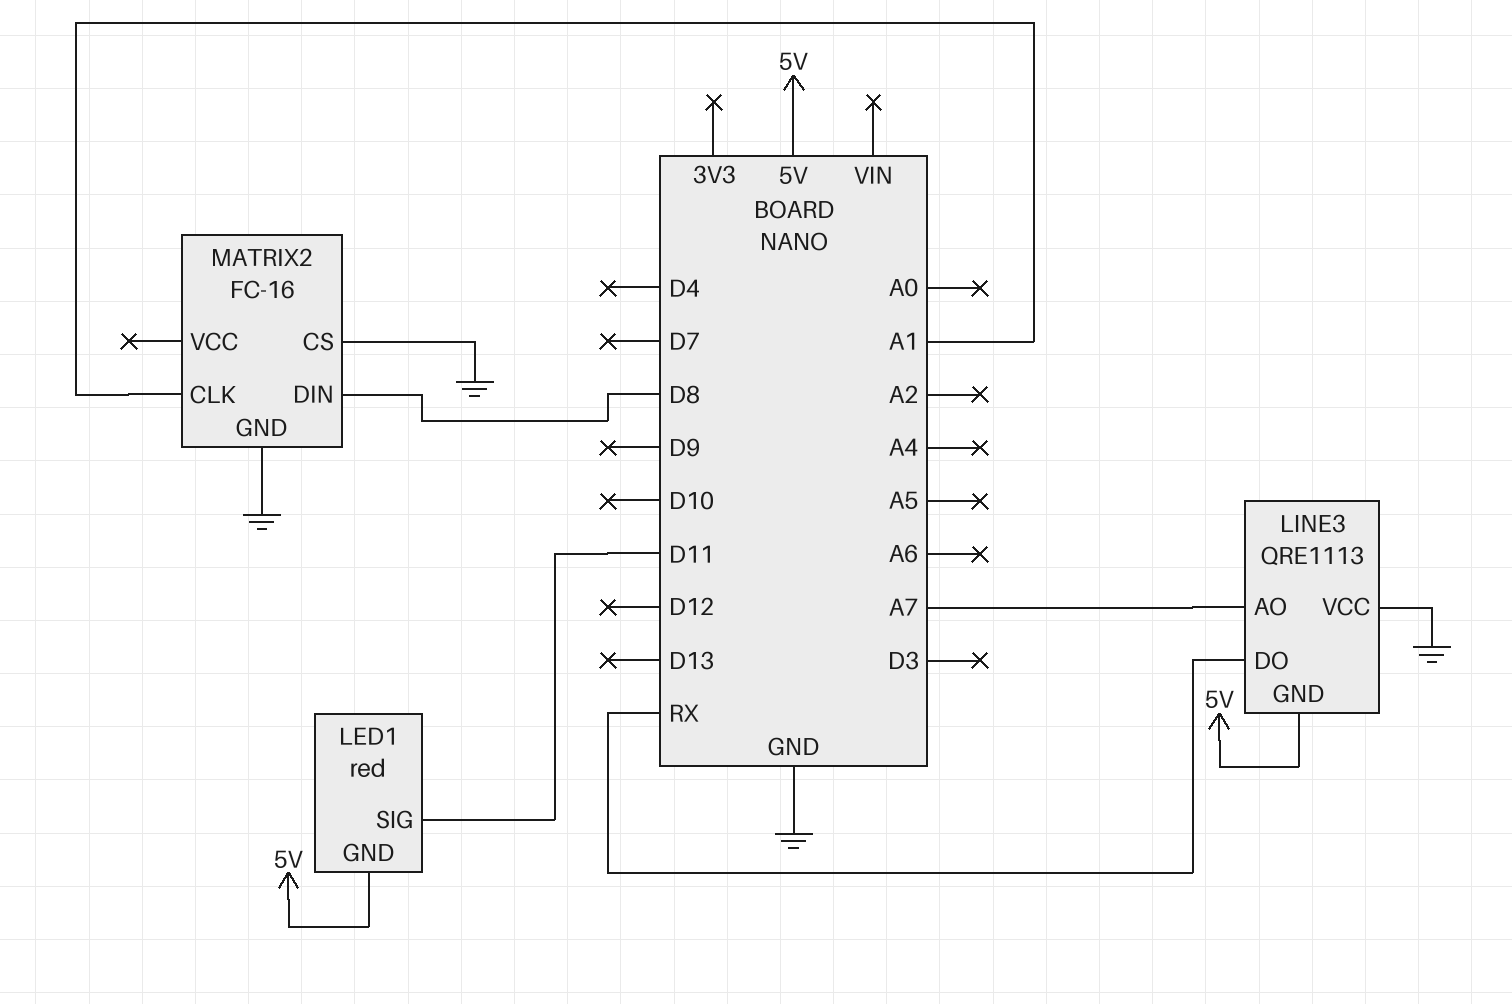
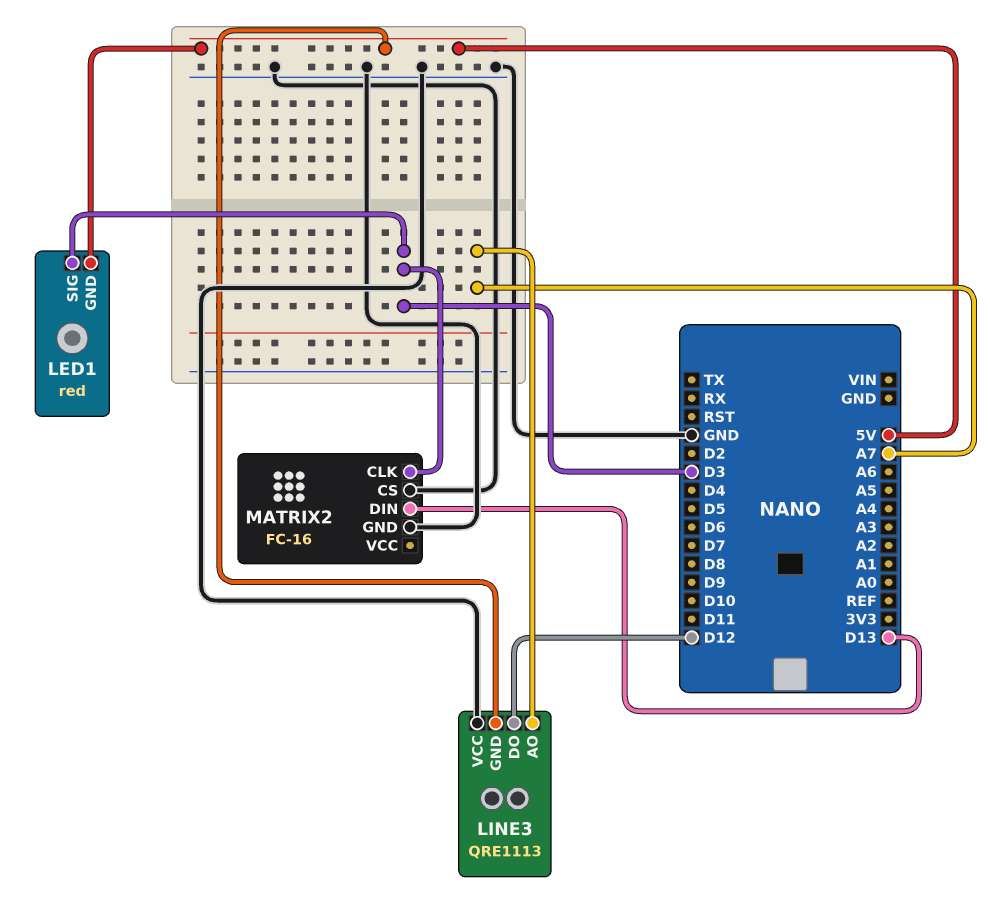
LED1 pin SIG: D11 -> D3
LINE3 pin DO: RX -> D12
MATRIX2 pin CLK: A1 -> D3
MATRIX2 pin DIN: D8 -> D13

